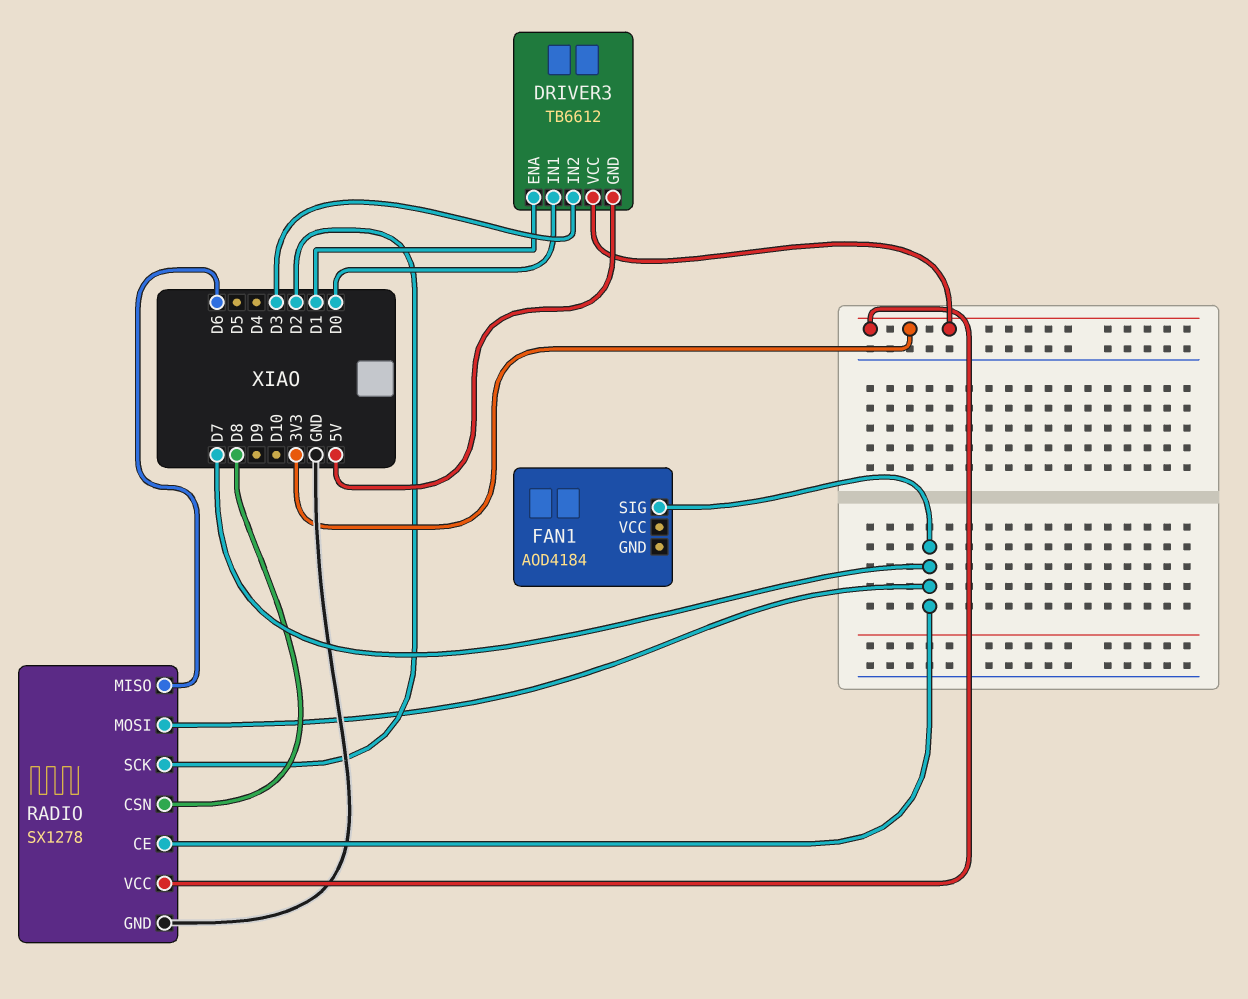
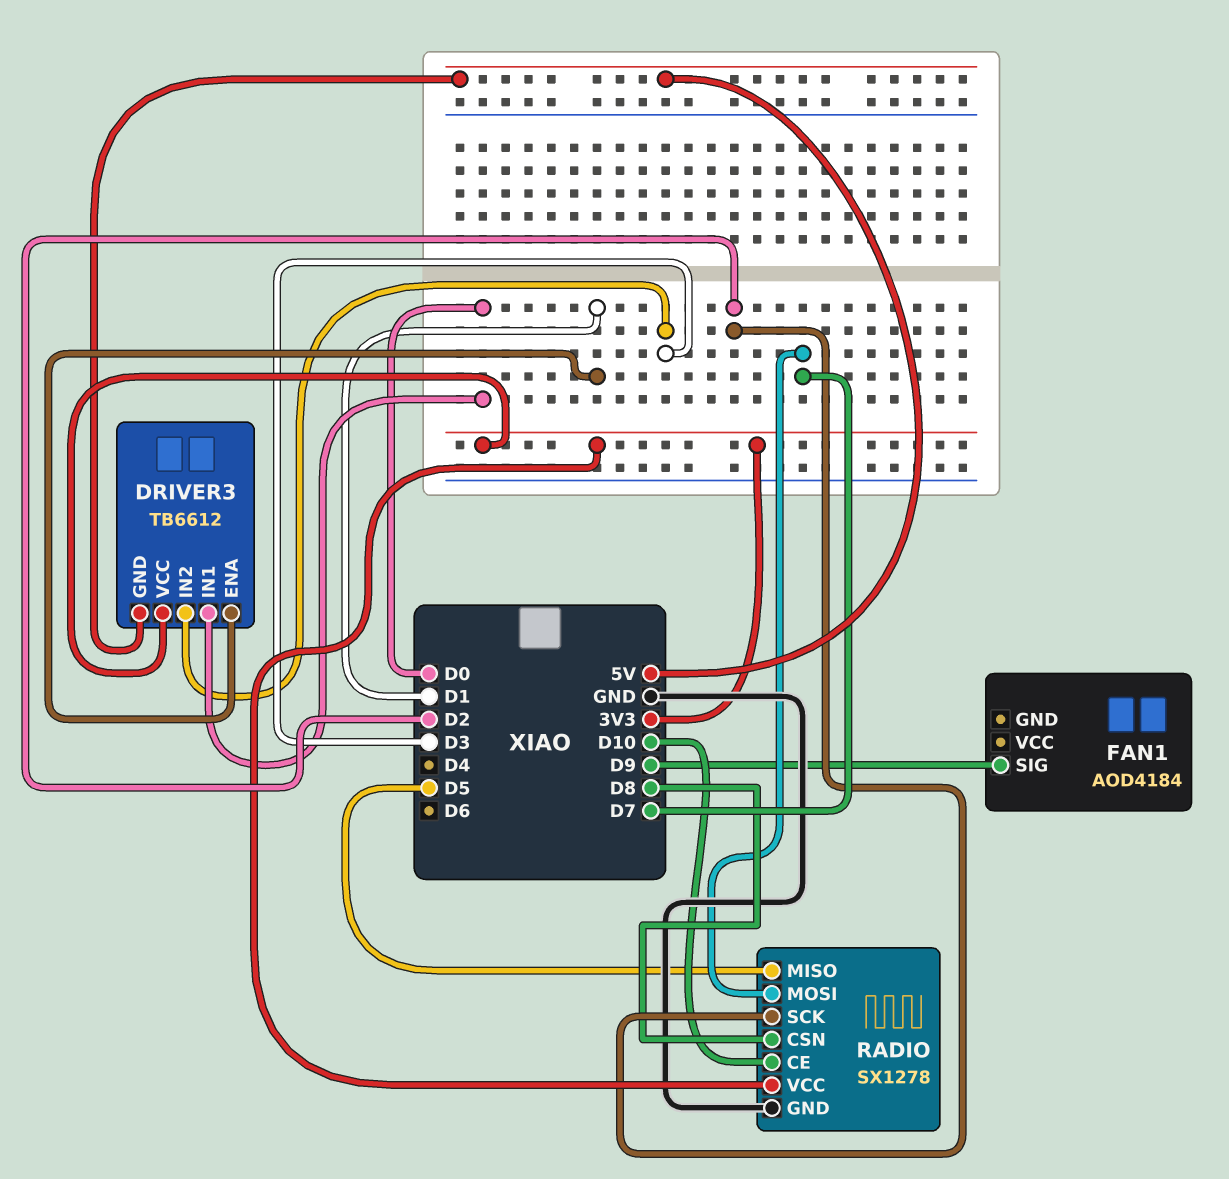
FAN1 pin SIG: D7 -> D9
RADIO pin CE: D7 -> D10
RADIO pin MISO: D6 -> D5

